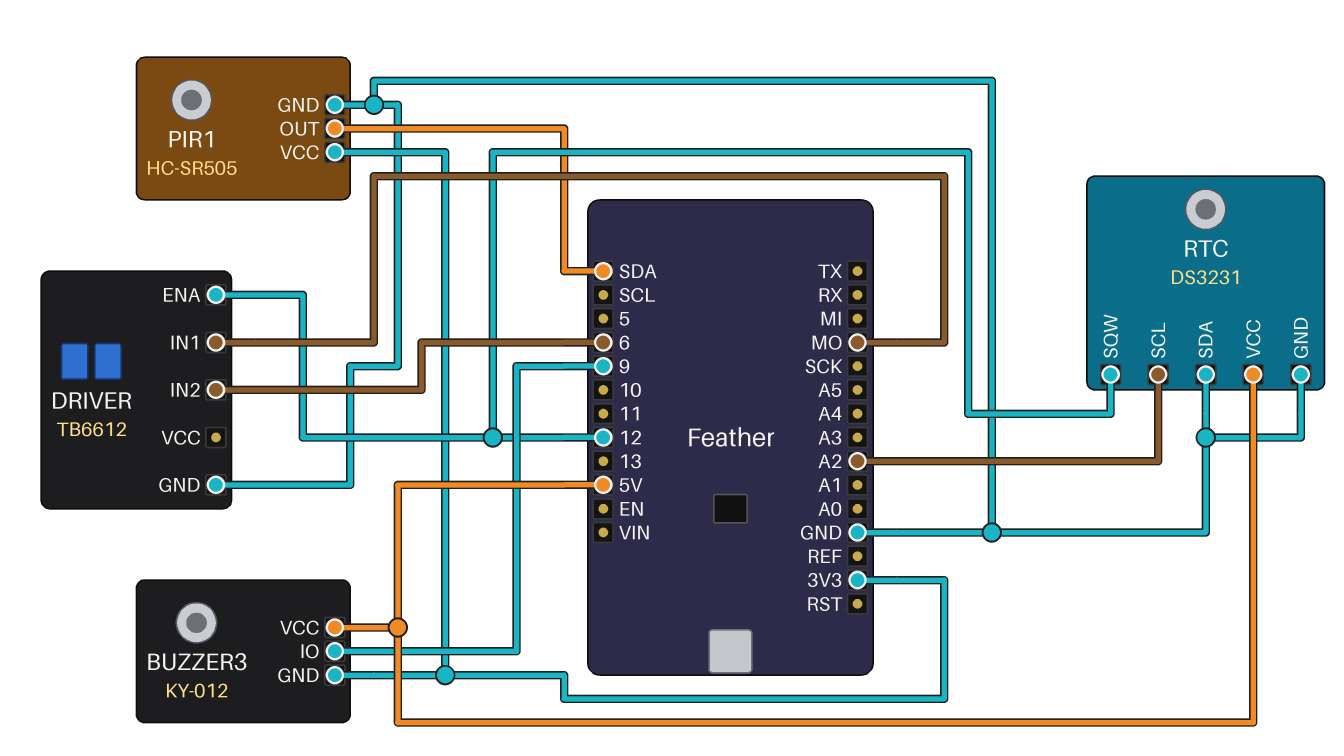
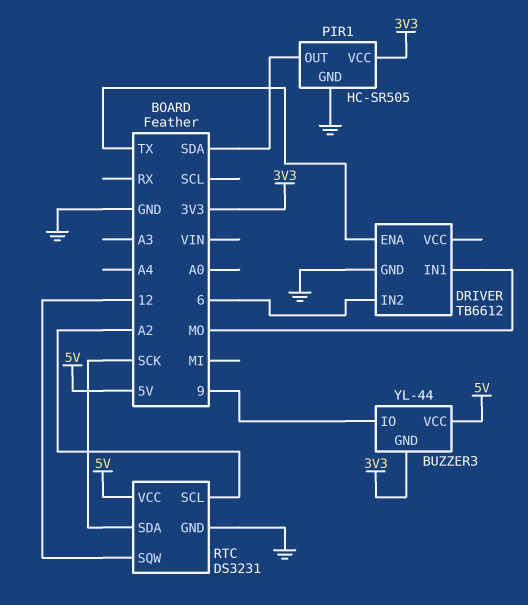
BUZZER3: KY-012 -> YL-44
DRIVER pin ENA: 12 -> TX
RTC pin SDA: GND -> SCK

